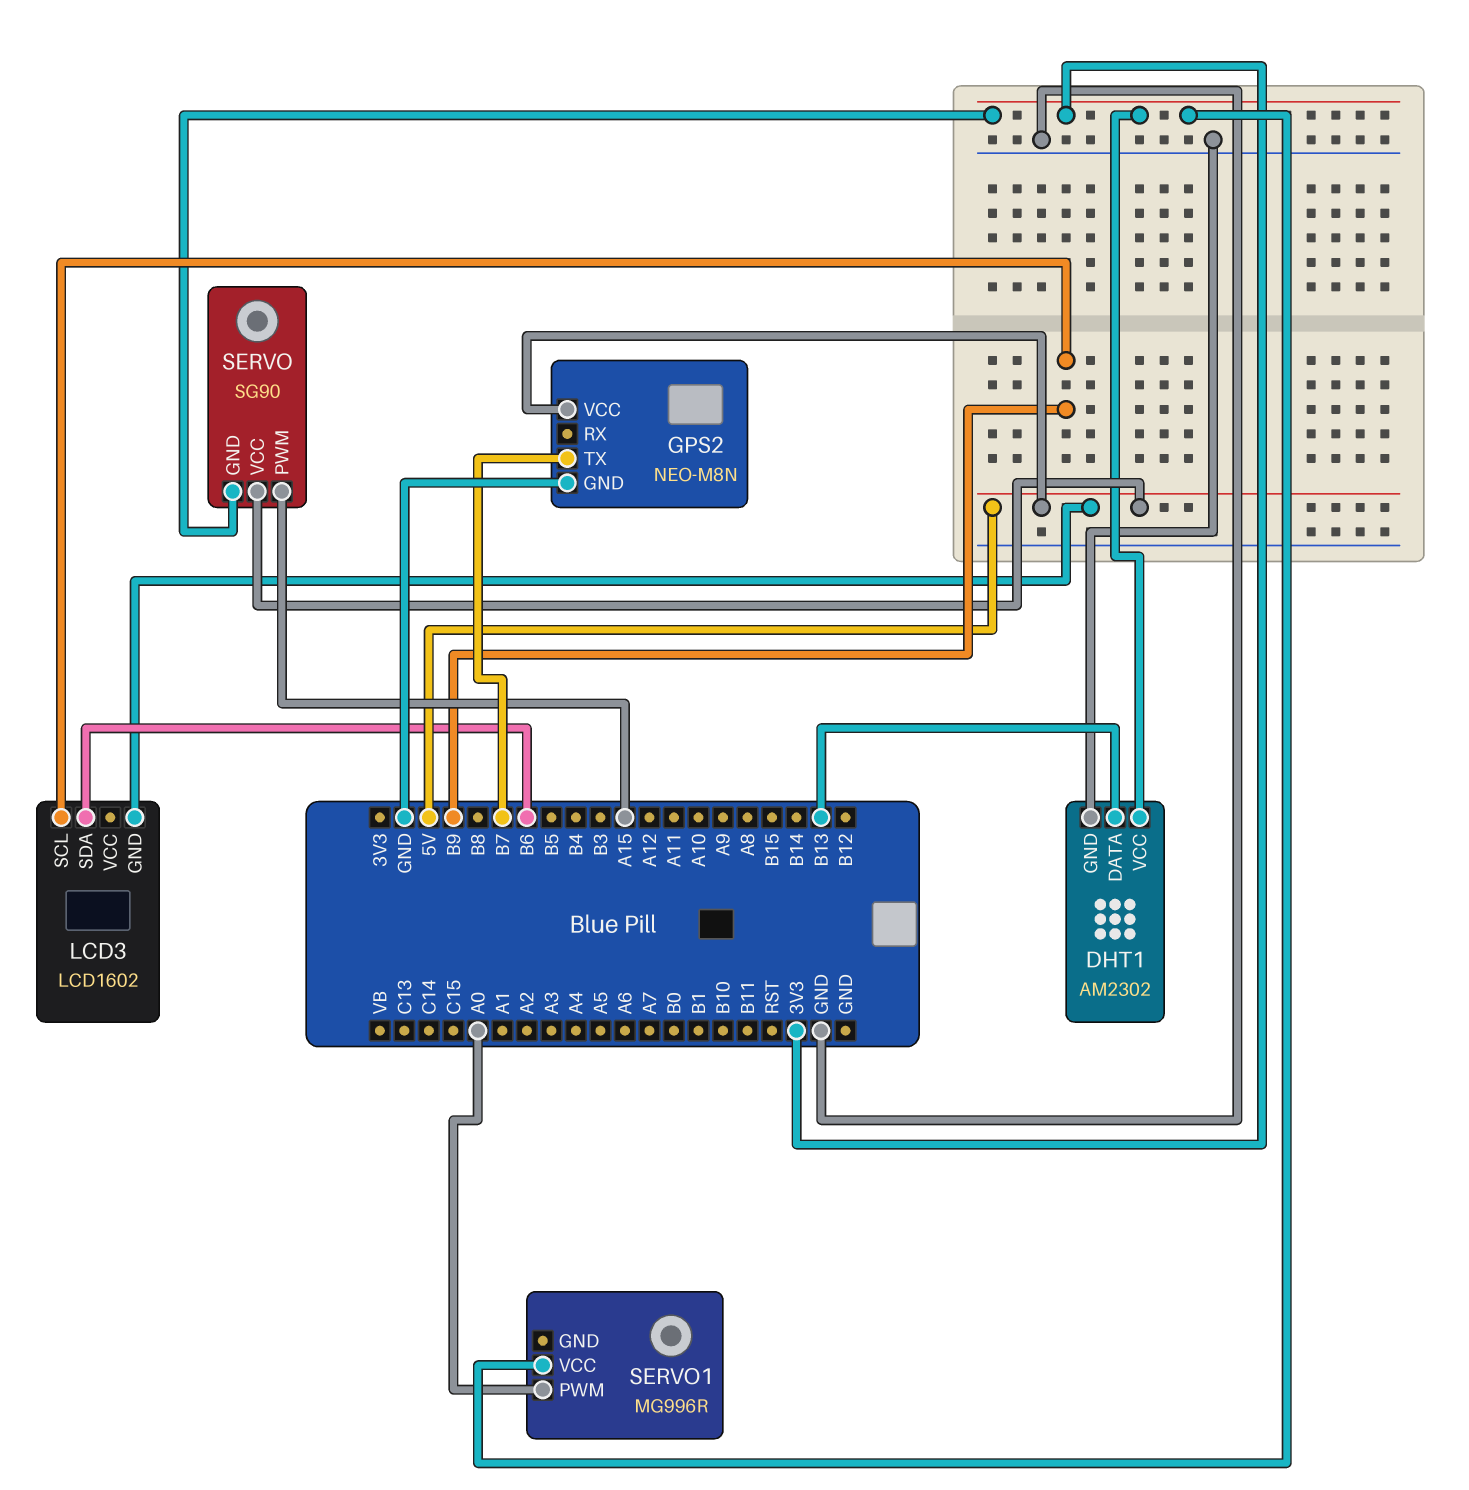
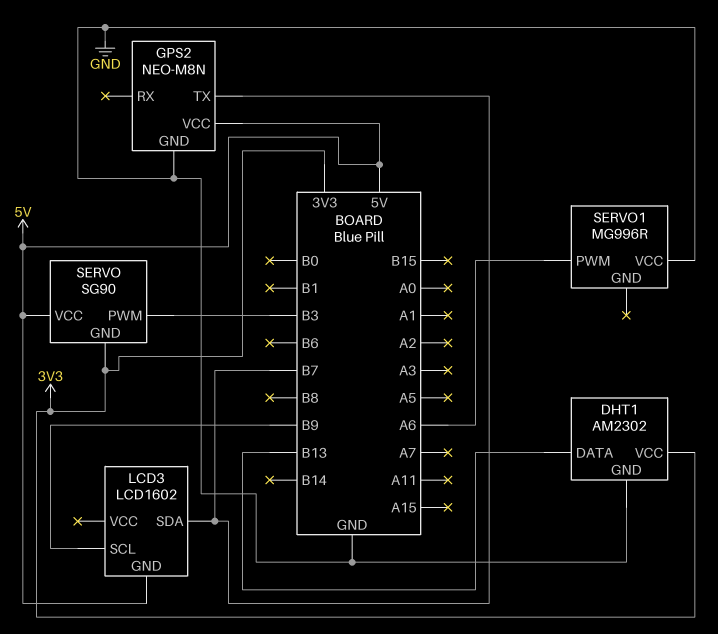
LCD3 pin SDA: B6 -> B7
SERVO pin PWM: A15 -> B3
SERVO1 pin PWM: A0 -> A6
SERVO1 pin VCC: 3V3 -> GND

